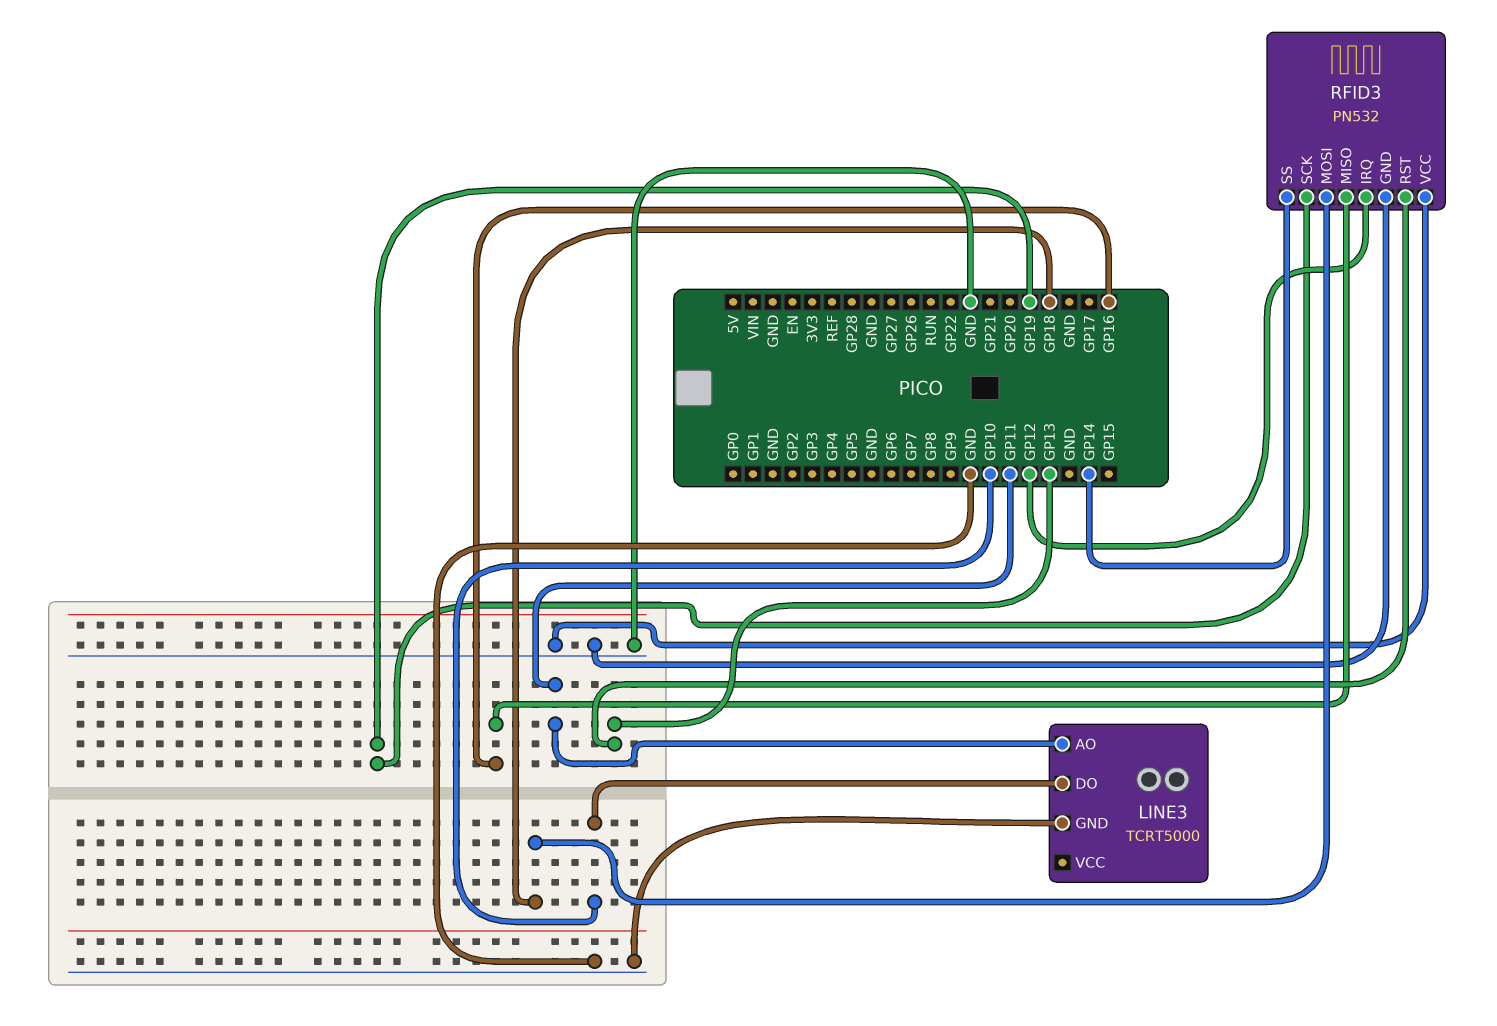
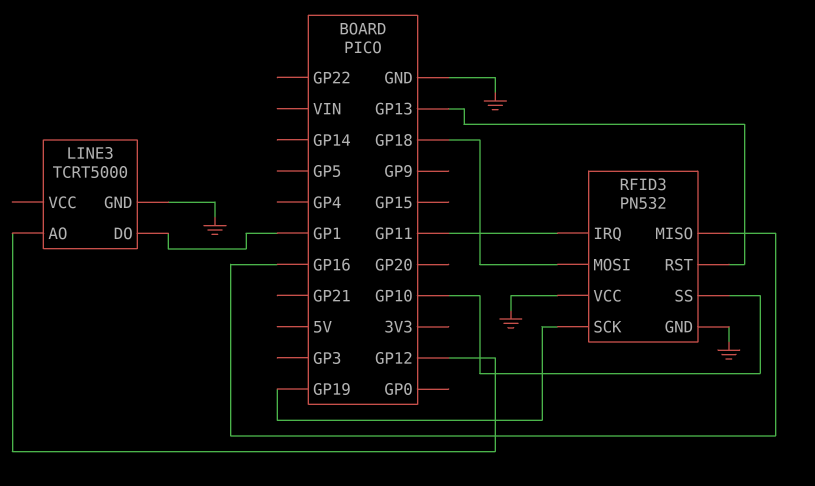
LINE3 pin AO: GP11 -> GP12
LINE3 pin DO: GP10 -> GP1
RFID3 pin IRQ: GP12 -> GP11
RFID3 pin SS: GP14 -> GP10

